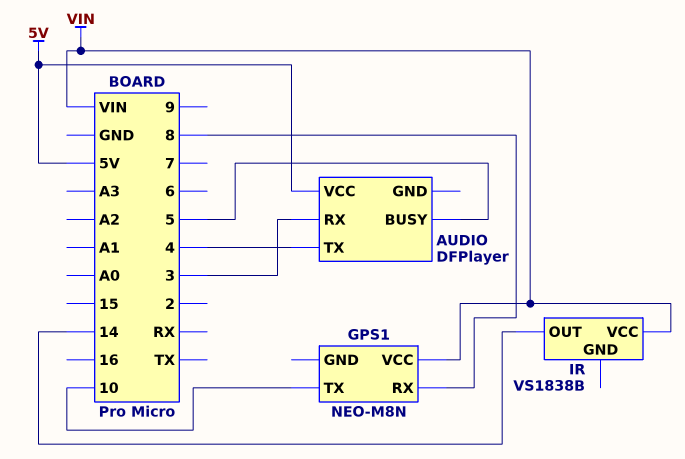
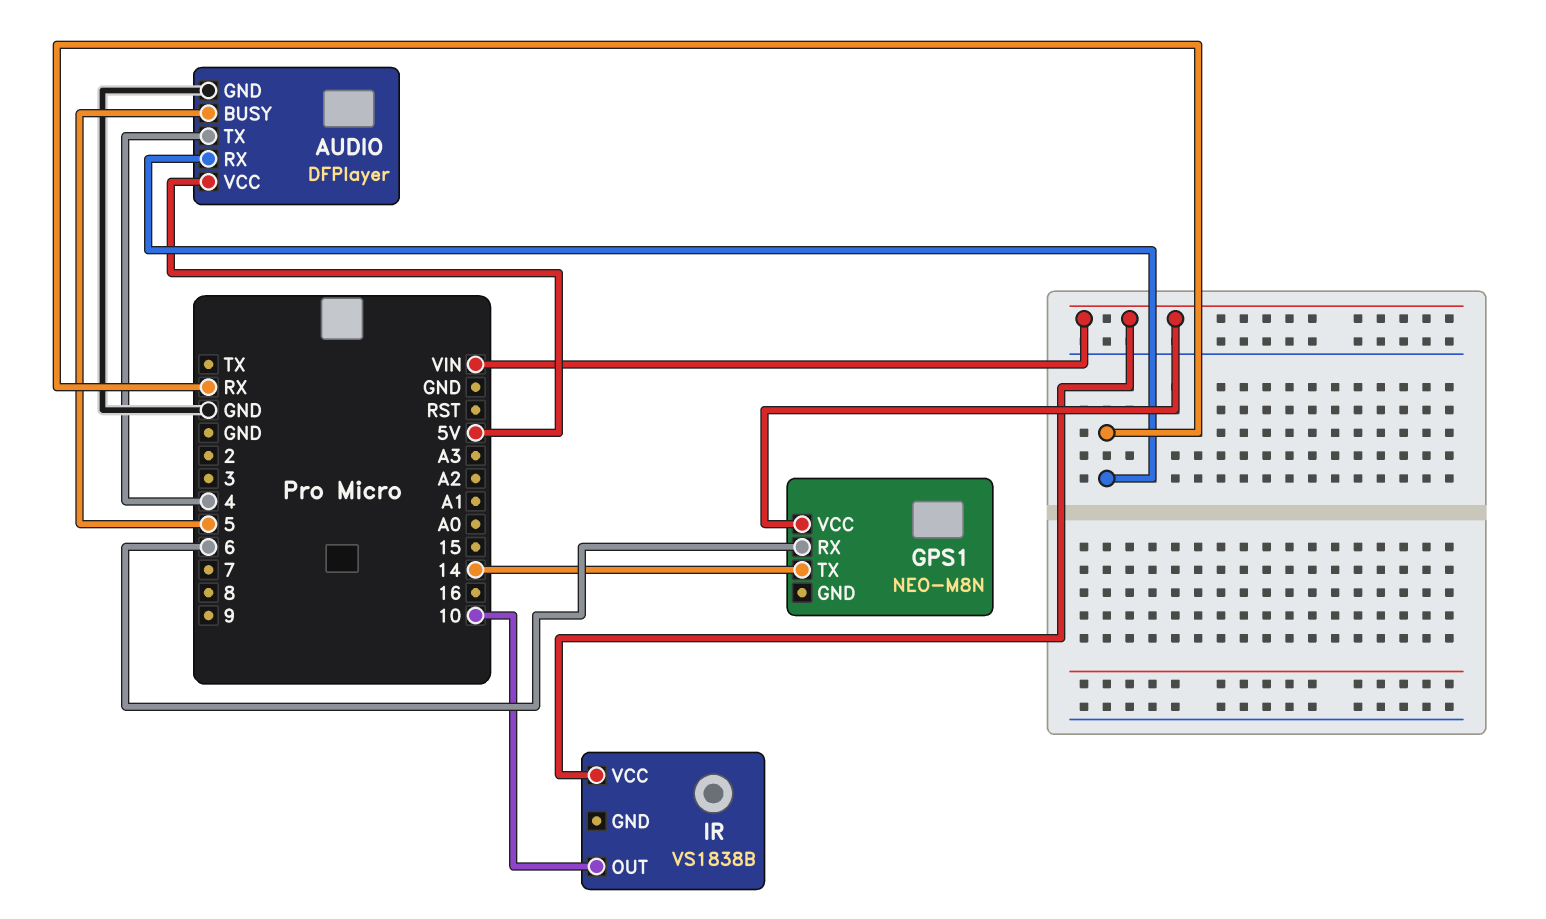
AUDIO pin GND: none -> GND
AUDIO pin RX: 3 -> RX
GPS1 pin RX: 8 -> 6
GPS1 pin TX: 10 -> 14
IR pin OUT: 14 -> 10

